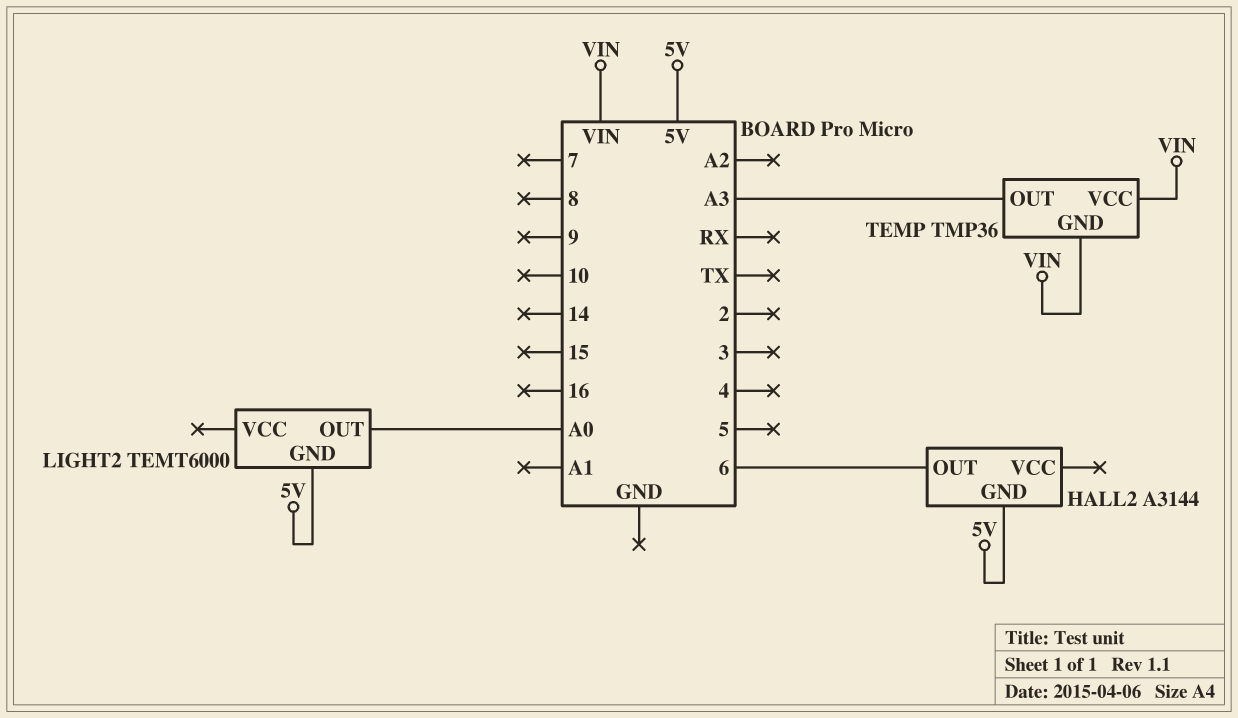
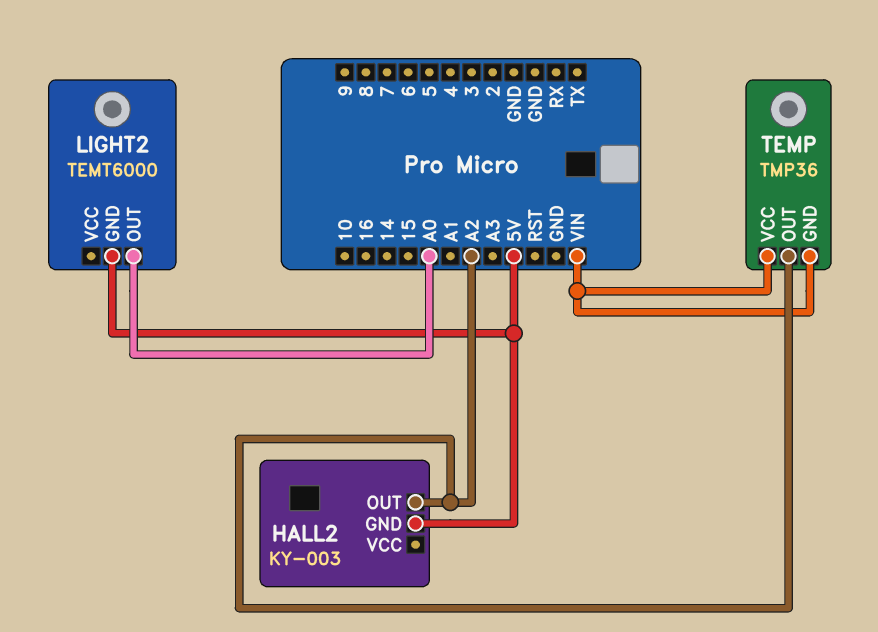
HALL2: A3144 -> KY-003
HALL2 pin OUT: 6 -> A2
TEMP pin OUT: A3 -> A2

